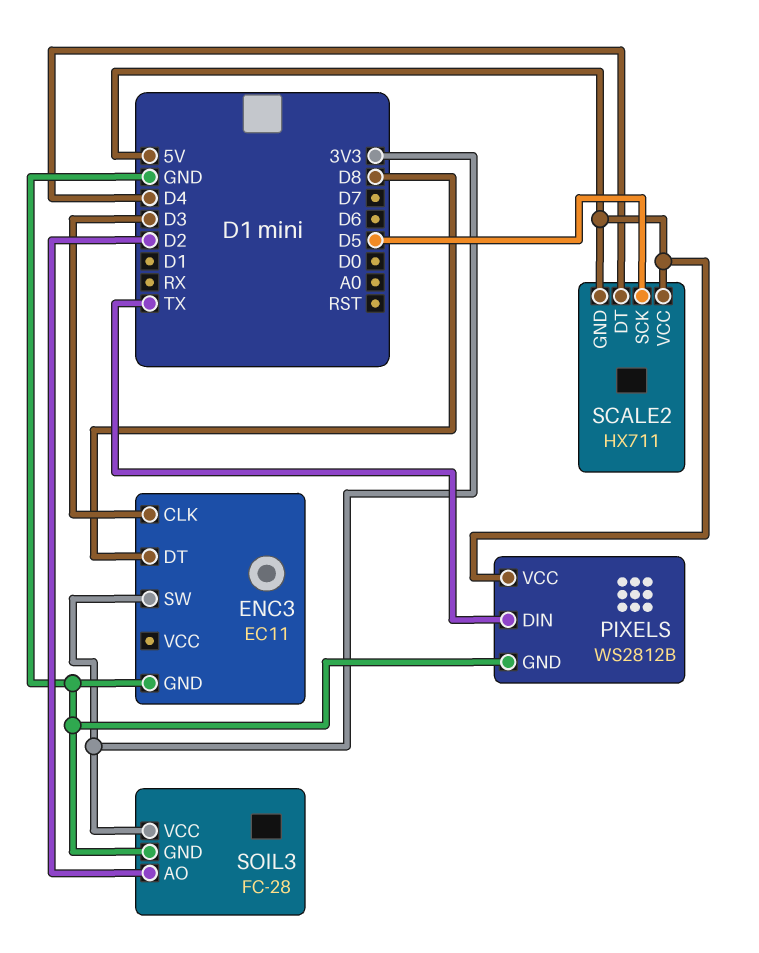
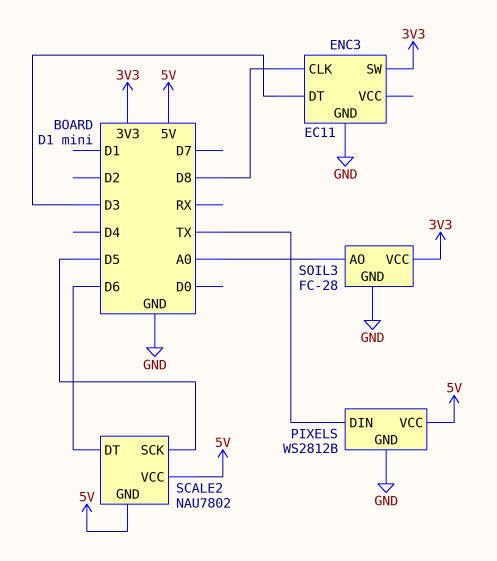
ENC3 pin CLK: D3 -> D8
ENC3 pin DT: D8 -> D3
SCALE2: HX711 -> NAU7802
SCALE2 pin DT: D4 -> D6
SOIL3 pin AO: D2 -> A0

